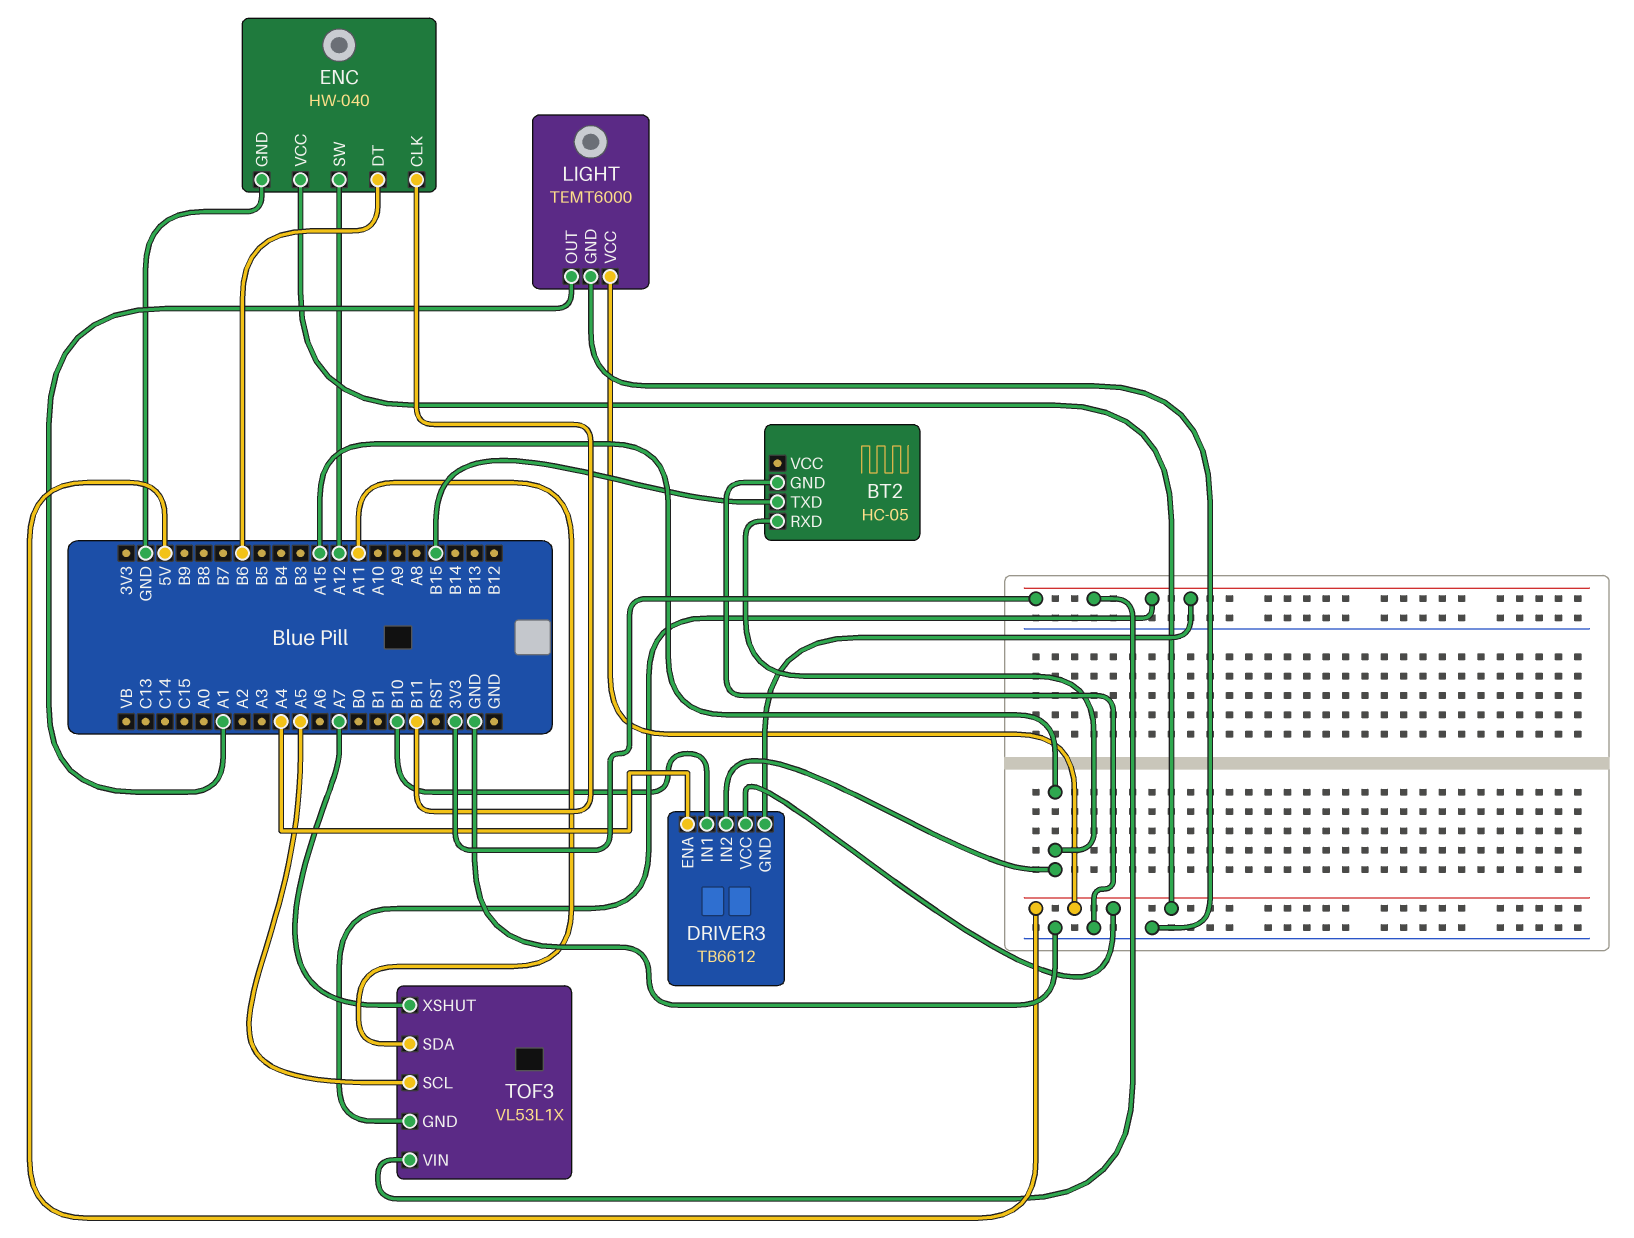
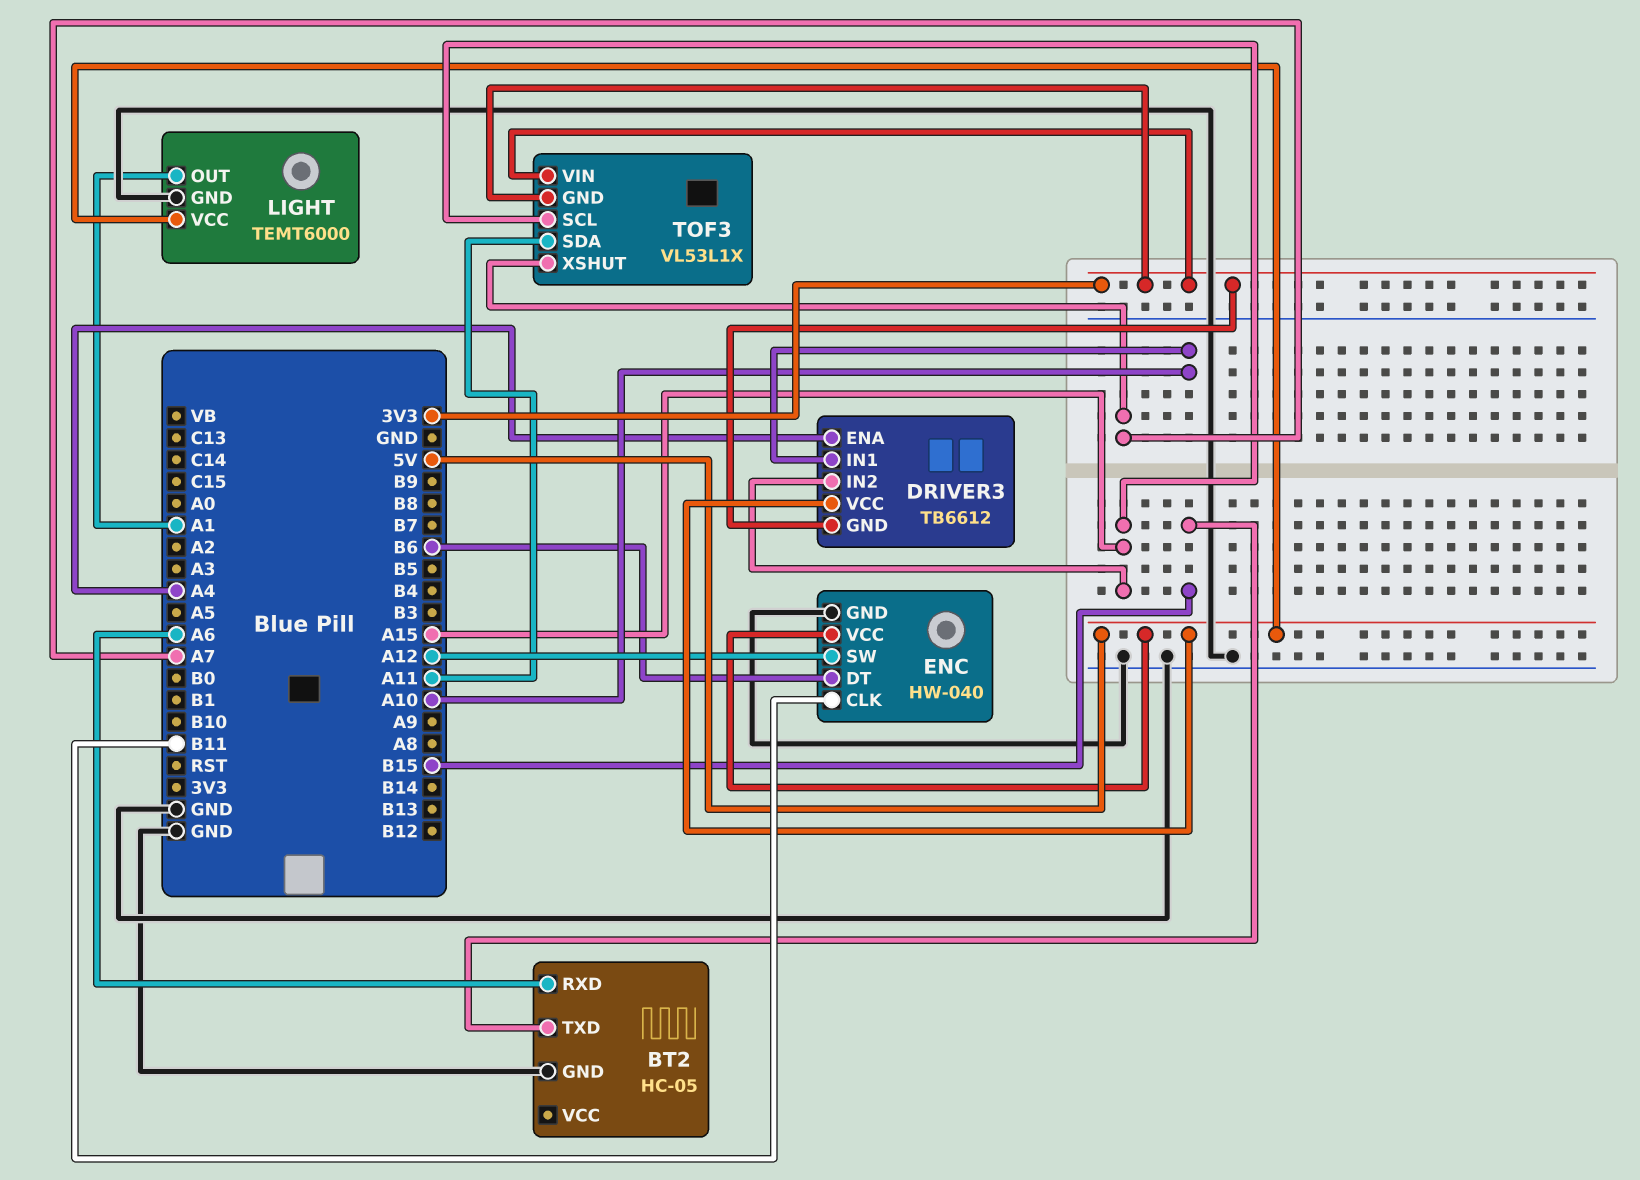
BT2 pin RXD: A15 -> A6
DRIVER3 pin IN1: B10 -> A10
TOF3 pin SCL: A5 -> A15

